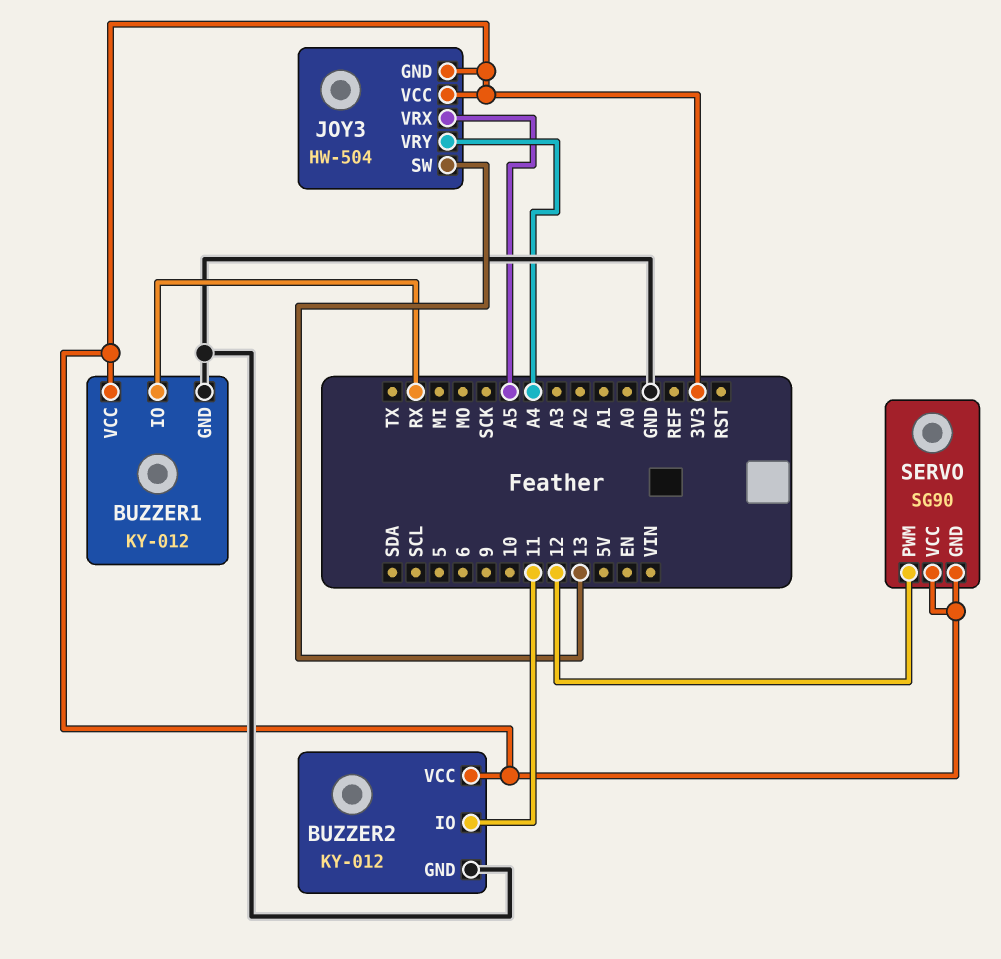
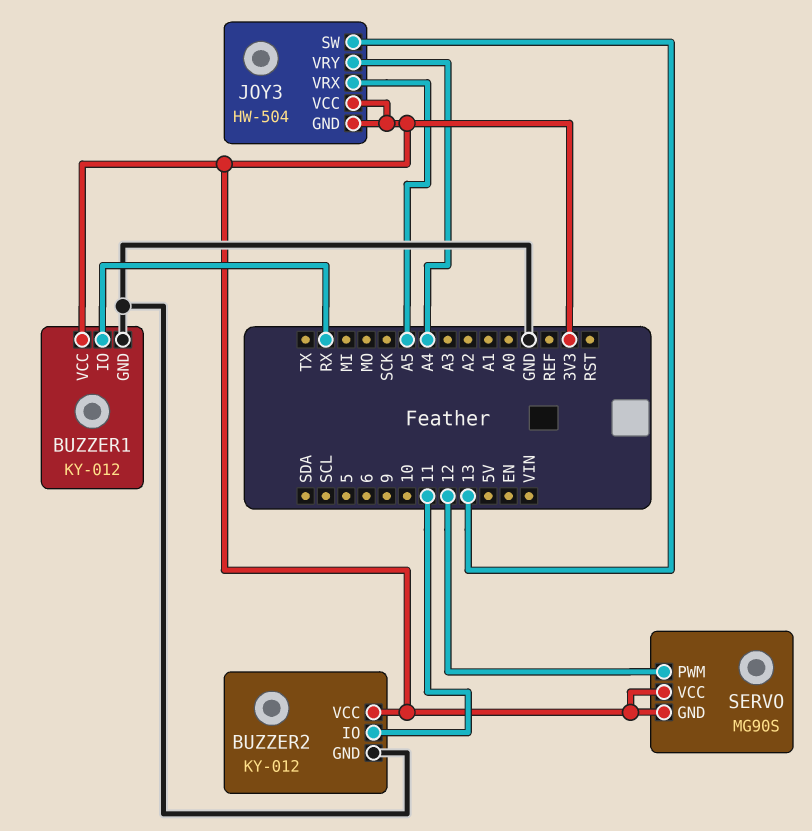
SERVO: SG90 -> MG90S

